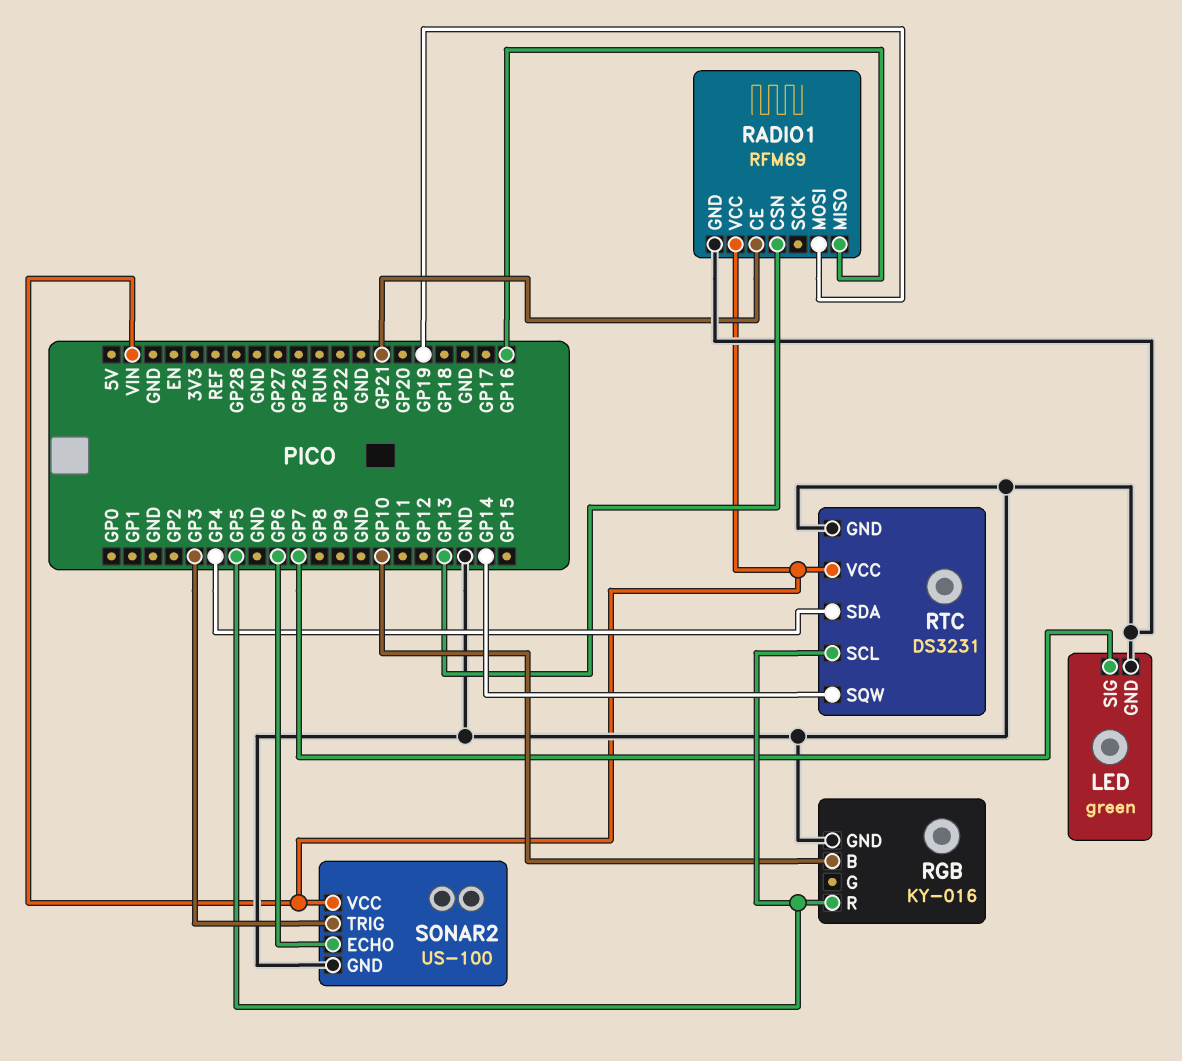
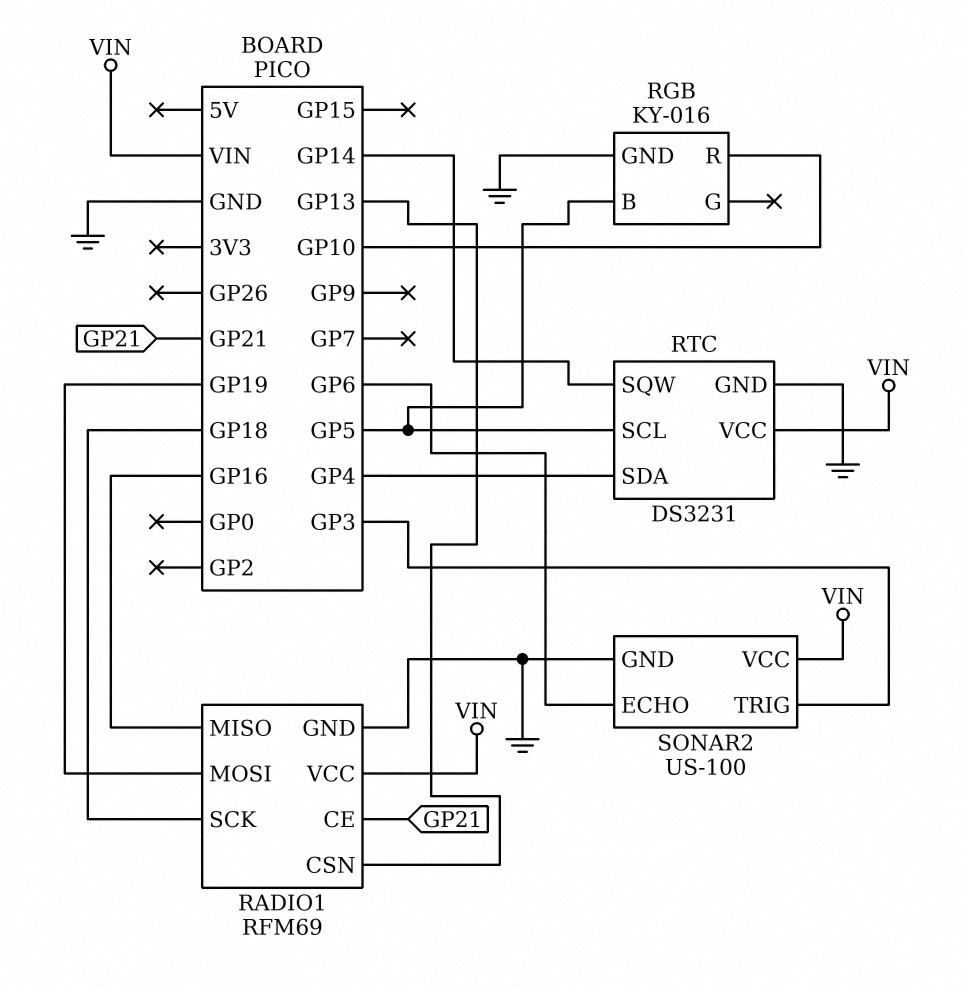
LED: green -> none
LED pin GND: GND -> none
LED pin SIG: GP7 -> none
RADIO1 pin SCK: none -> GP18
RGB pin B: GP10 -> GP5
RGB pin R: GP5 -> GP10

